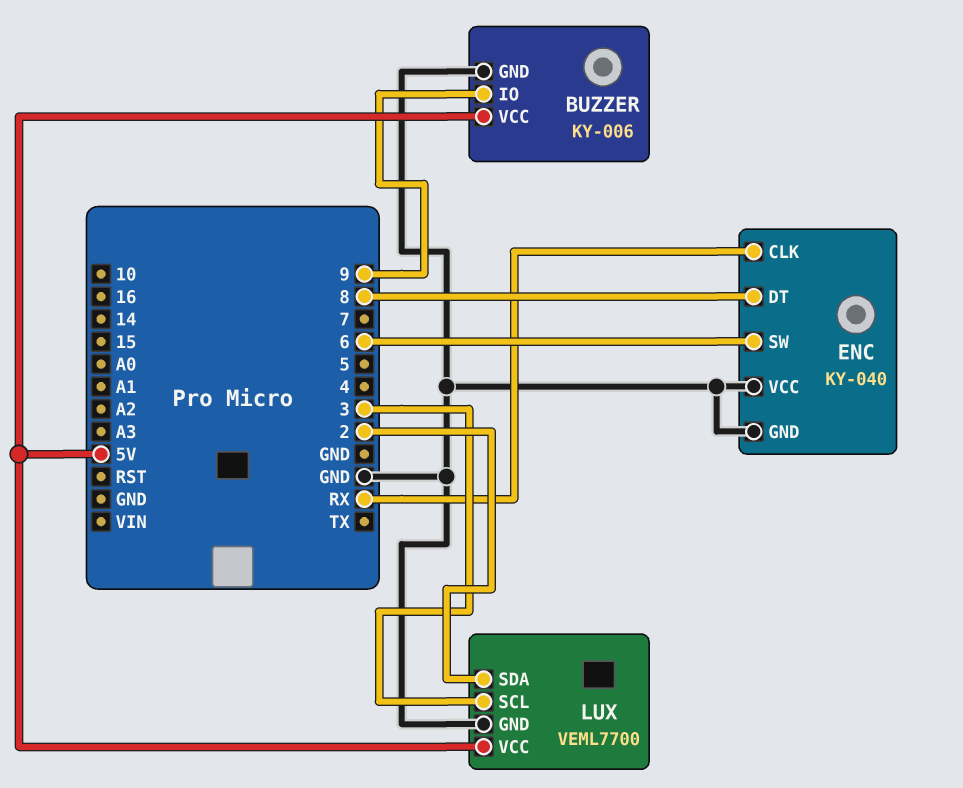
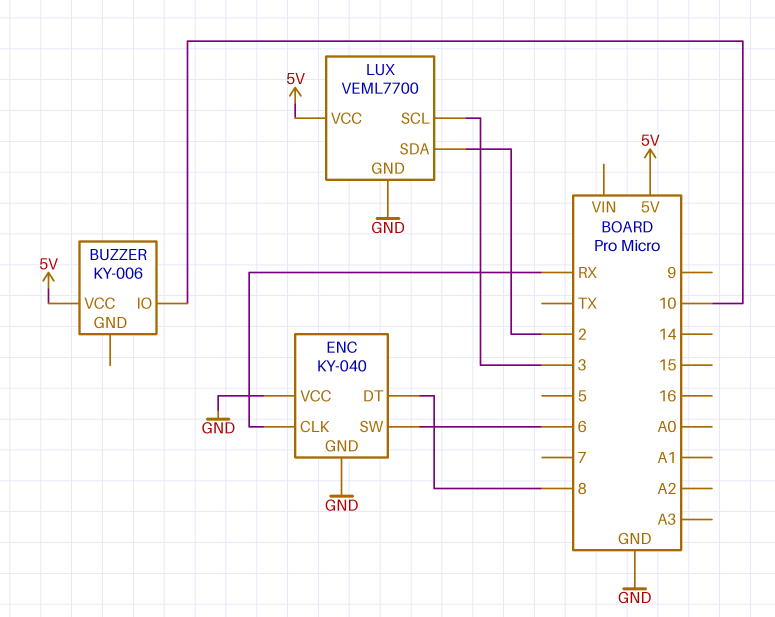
BUZZER pin GND: GND -> none
BUZZER pin IO: 9 -> 10

